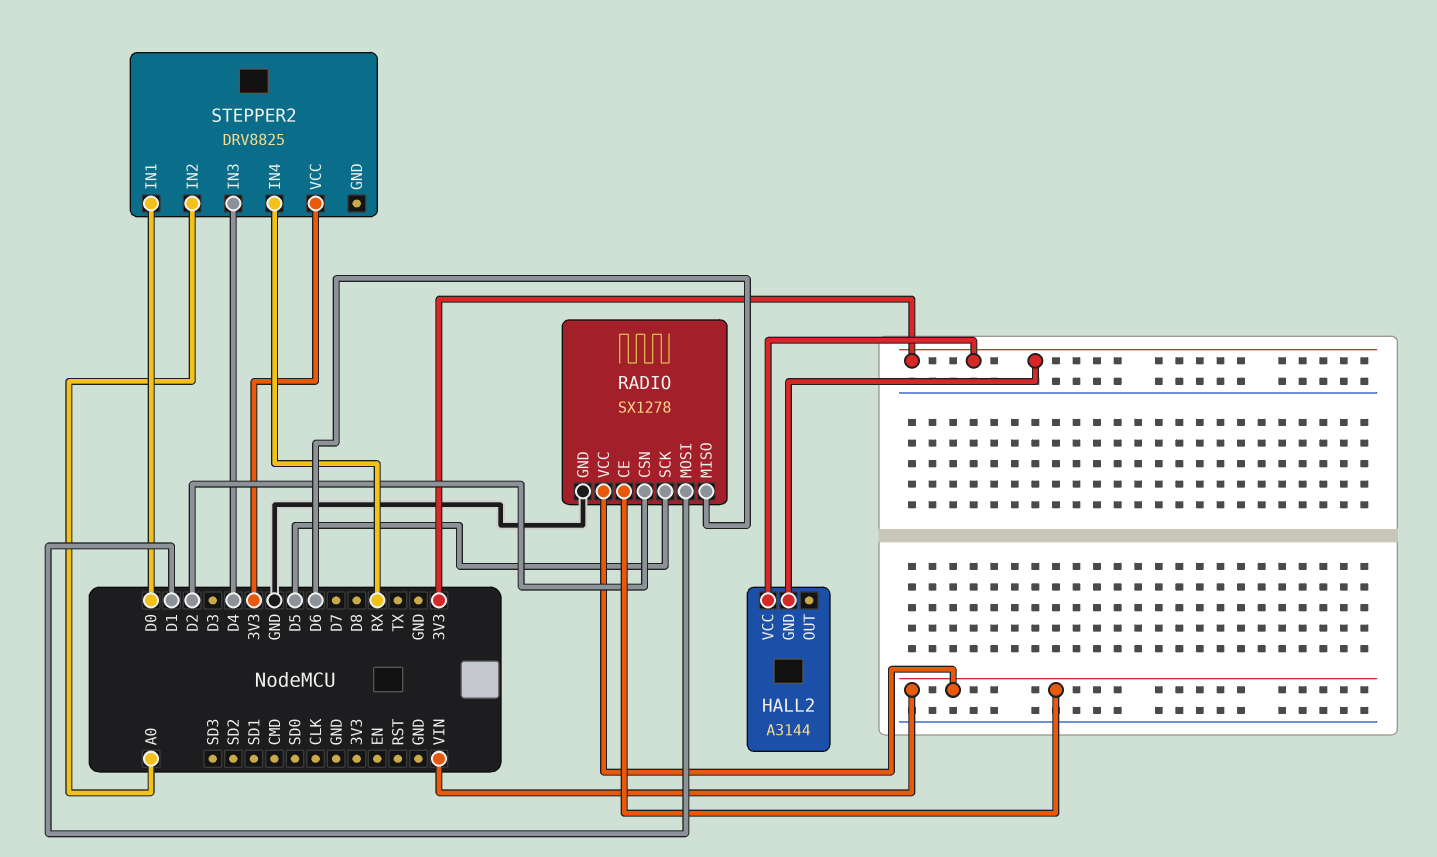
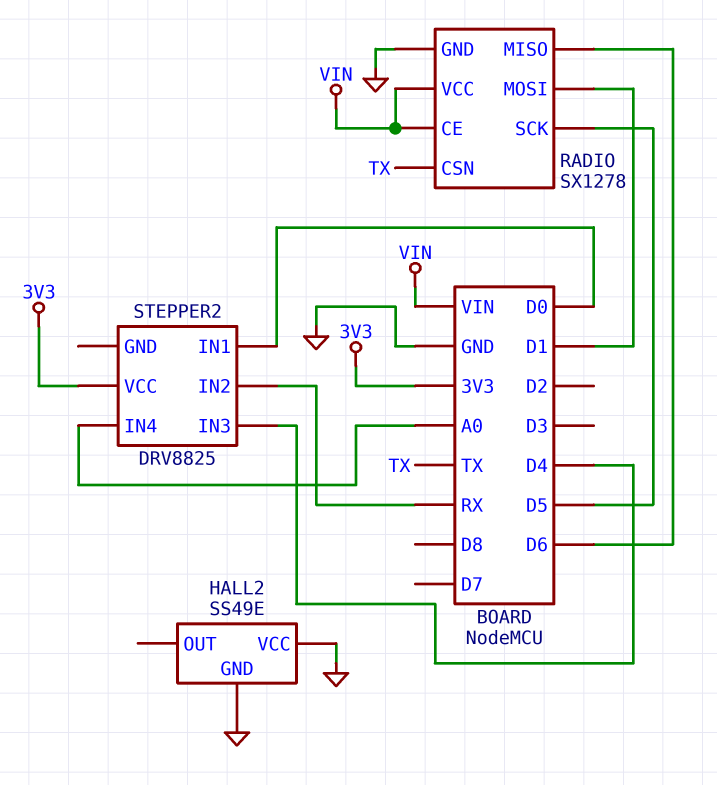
HALL2: A3144 -> SS49E
HALL2 pin GND: 3V3 -> GND
HALL2 pin VCC: 3V3 -> GND
RADIO pin CSN: D2 -> TX
STEPPER2 pin IN2: A0 -> RX
STEPPER2 pin IN4: RX -> A0

